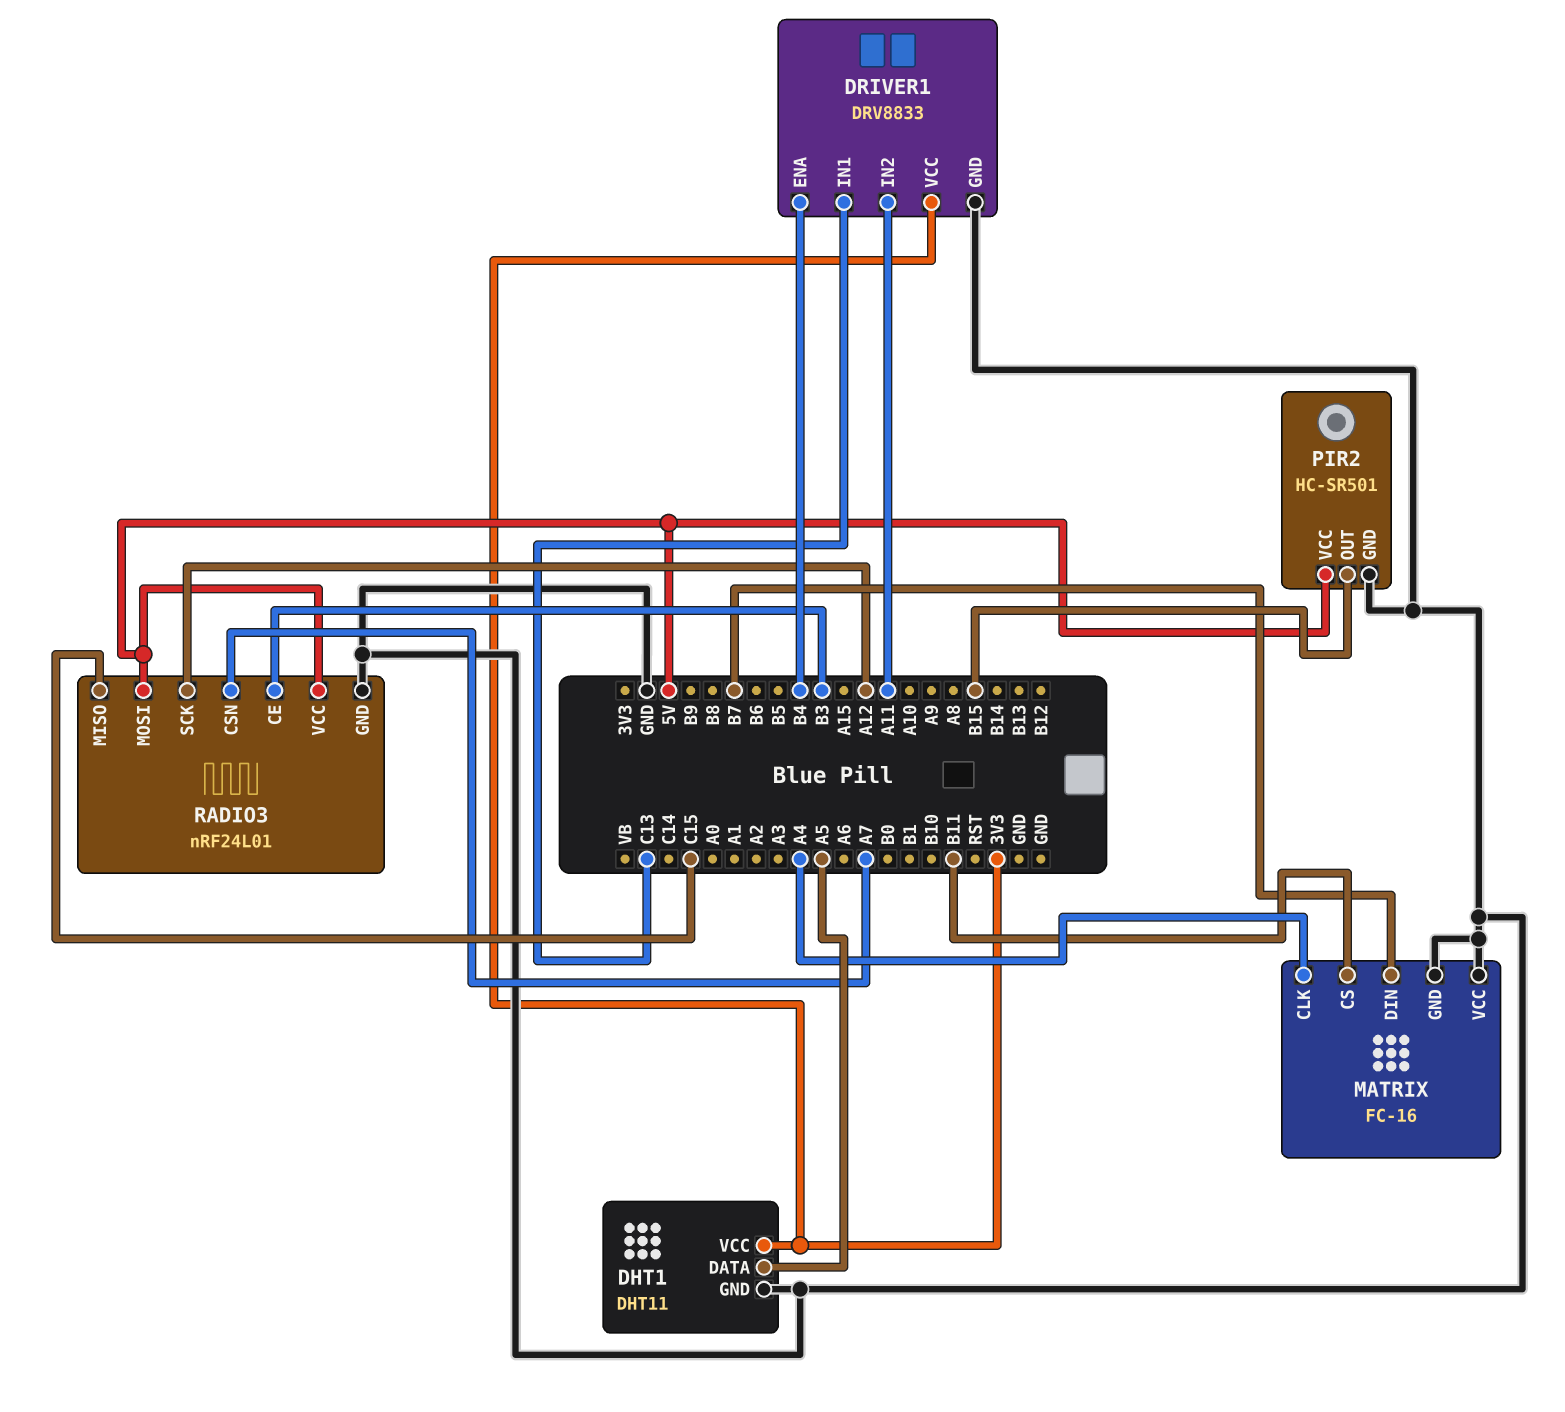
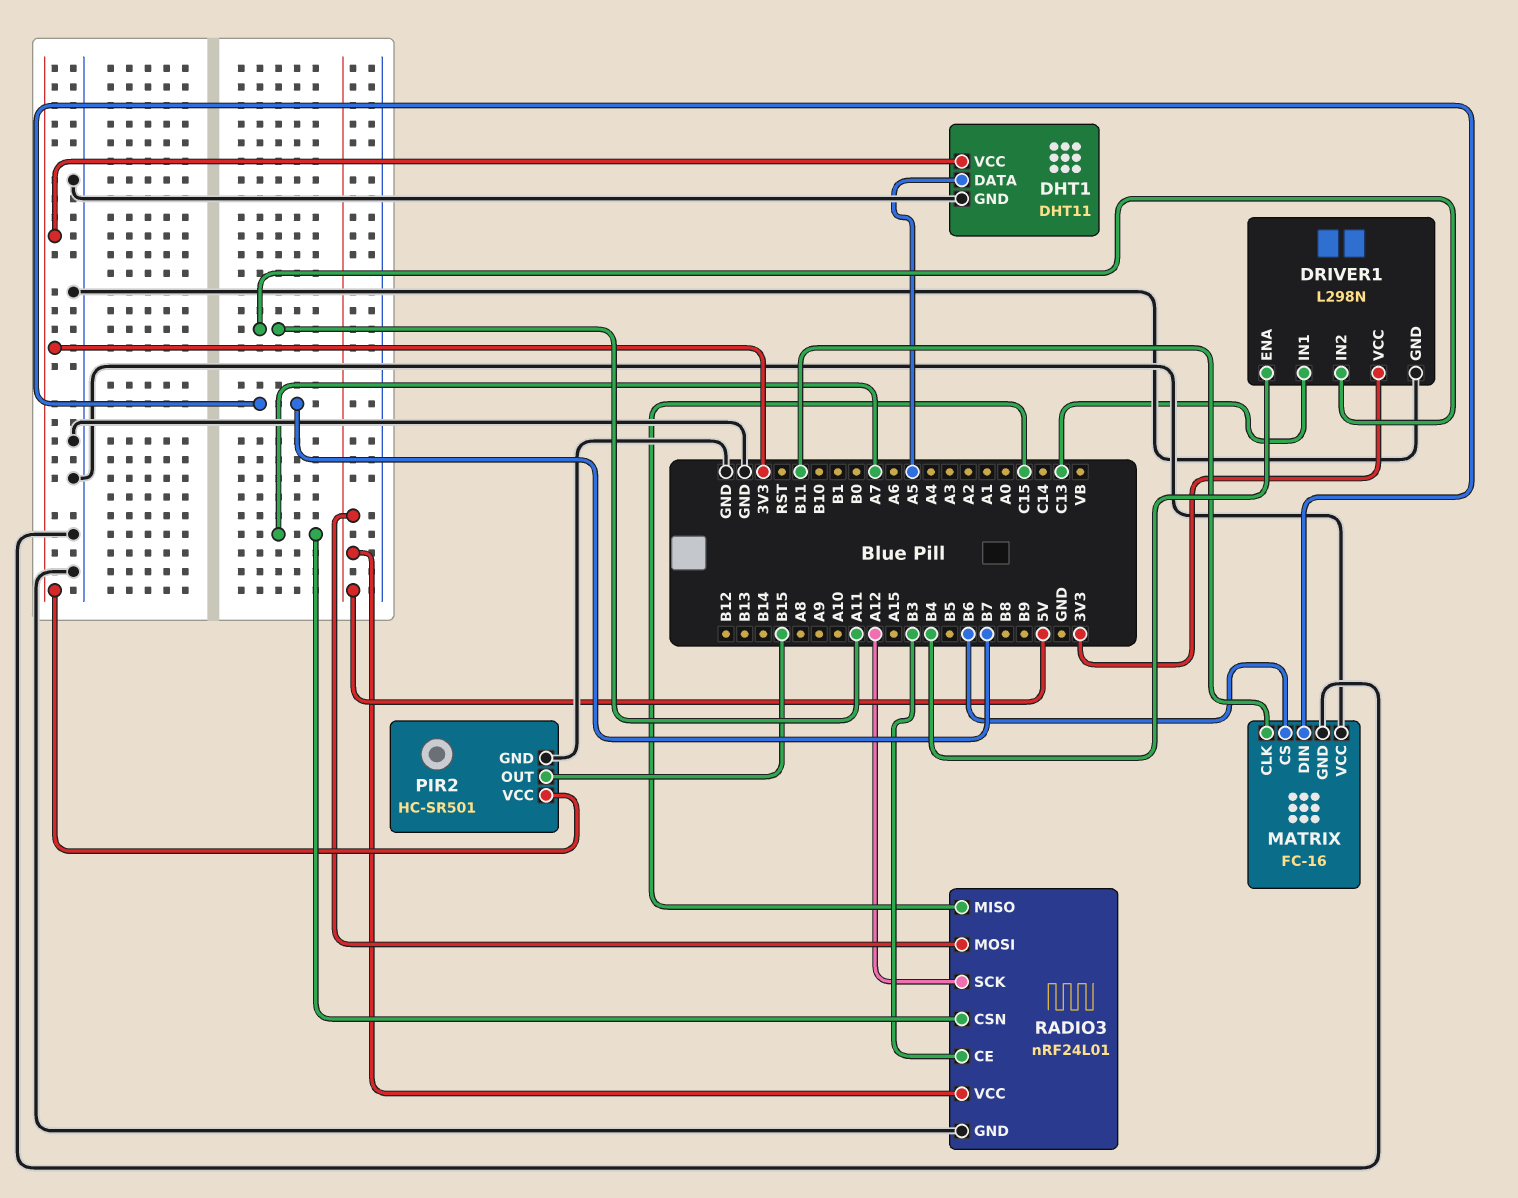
DRIVER1: DRV8833 -> L298N
MATRIX pin CLK: A4 -> B11
MATRIX pin CS: B11 -> B6
PIR2 pin VCC: 5V -> 3V3

